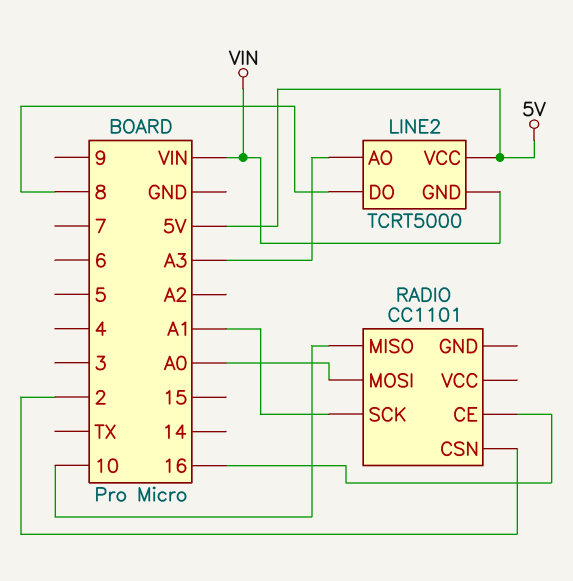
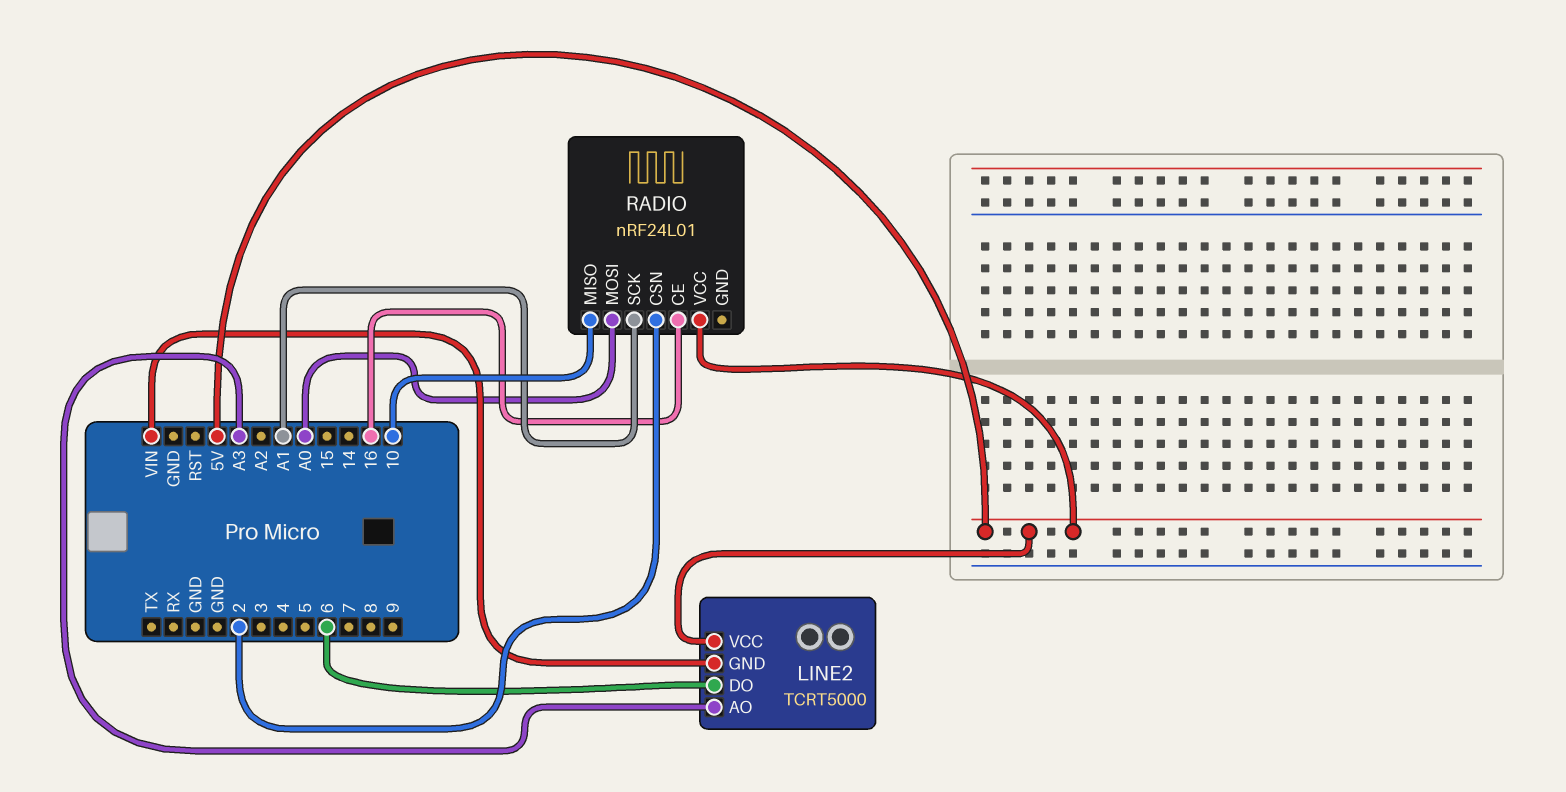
LINE2 pin DO: 8 -> 6
RADIO: CC1101 -> nRF24L01
RADIO pin VCC: none -> 5V

